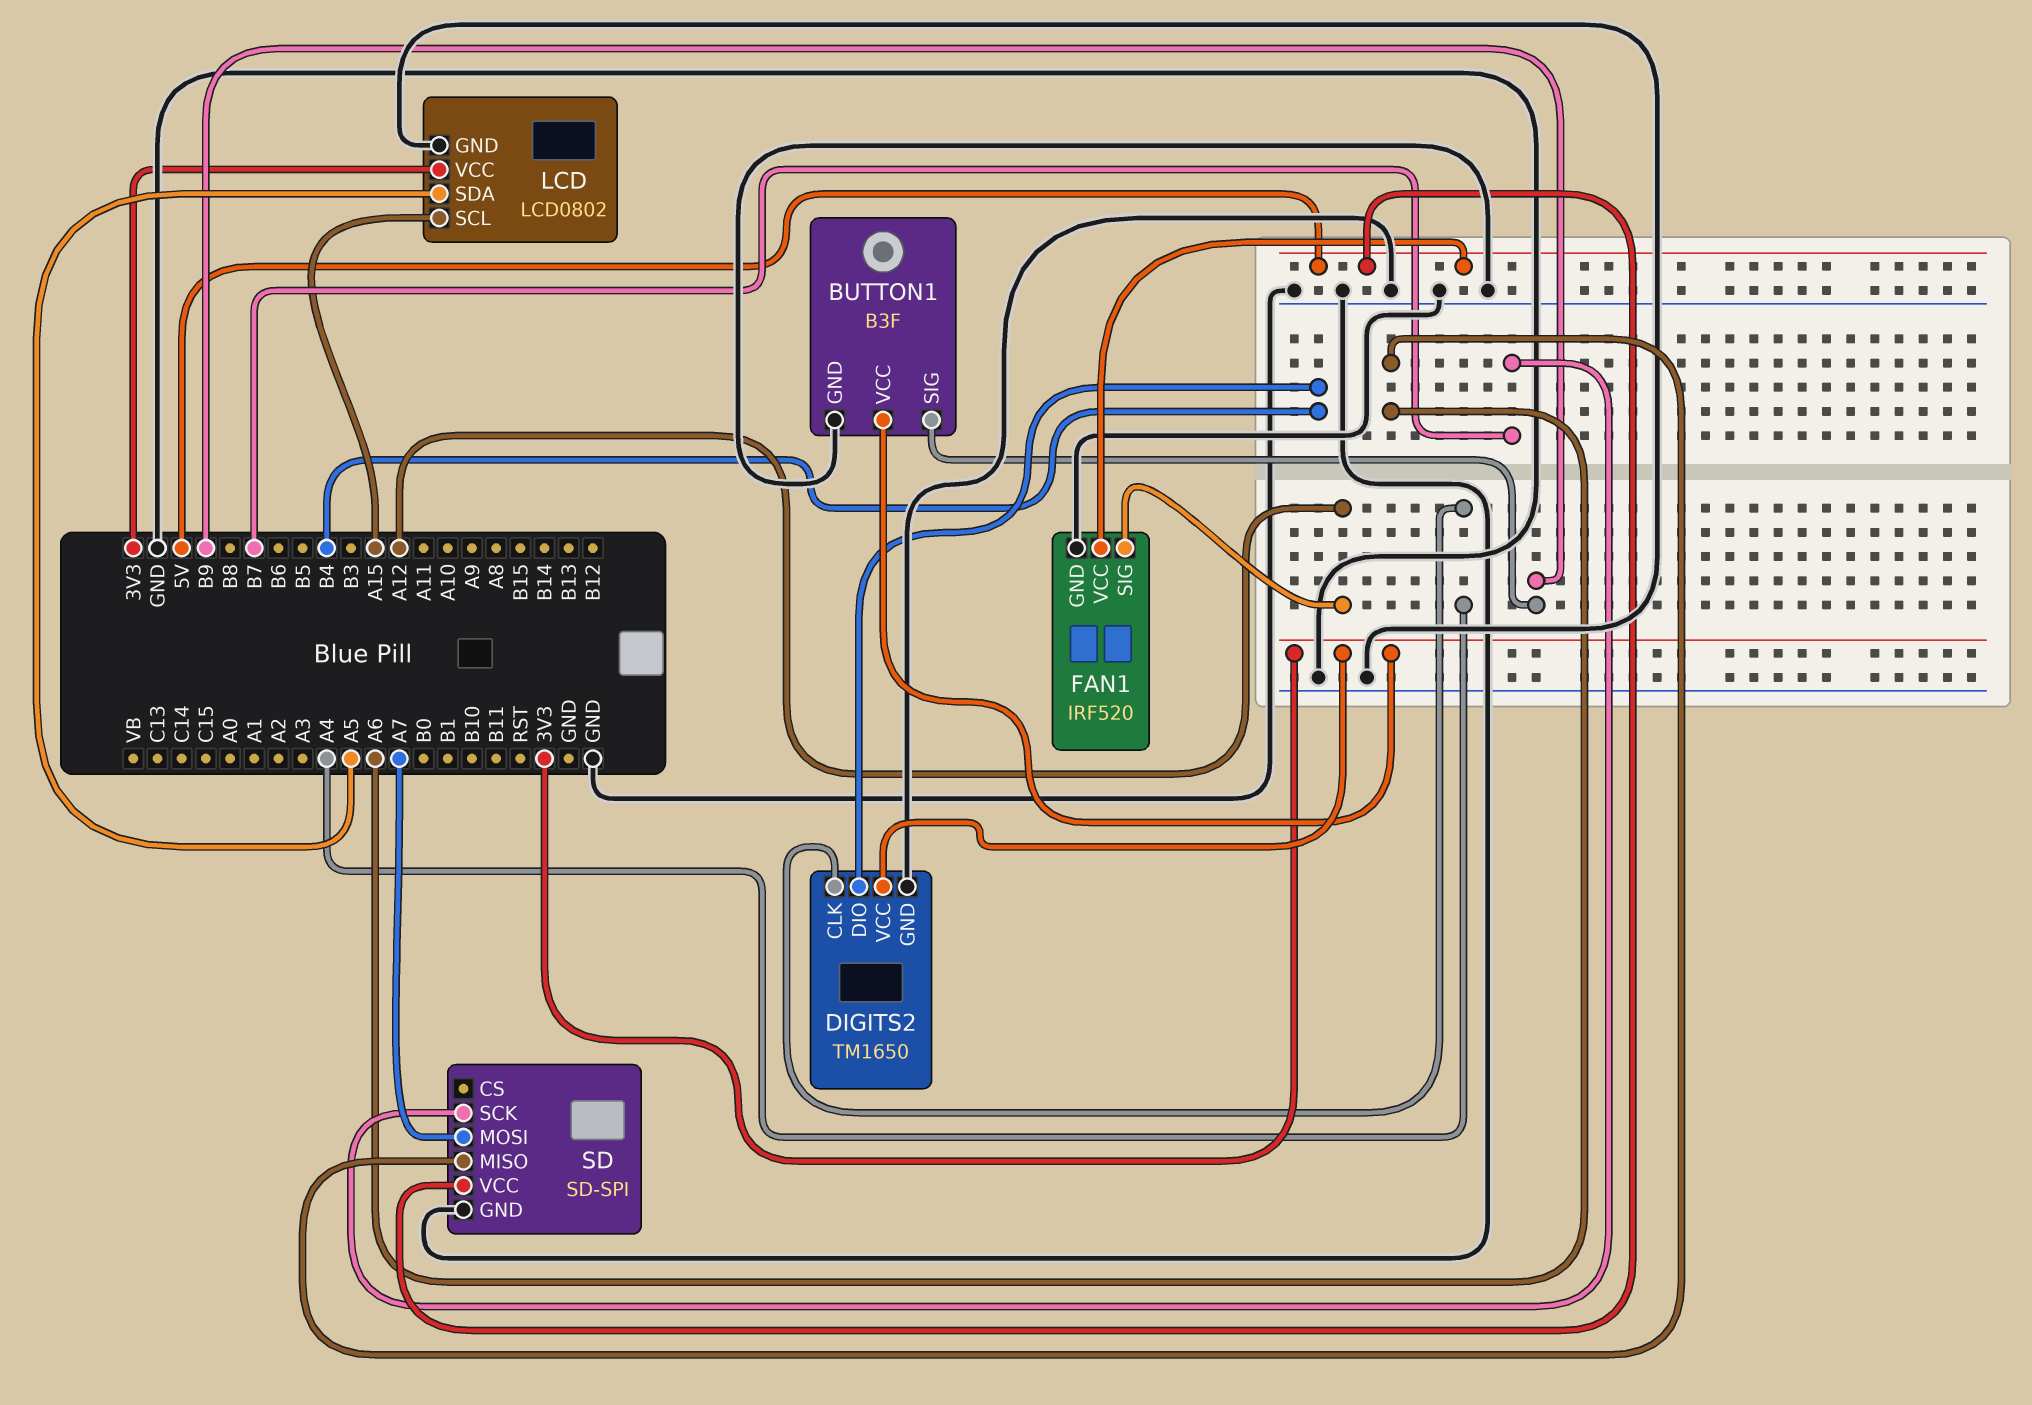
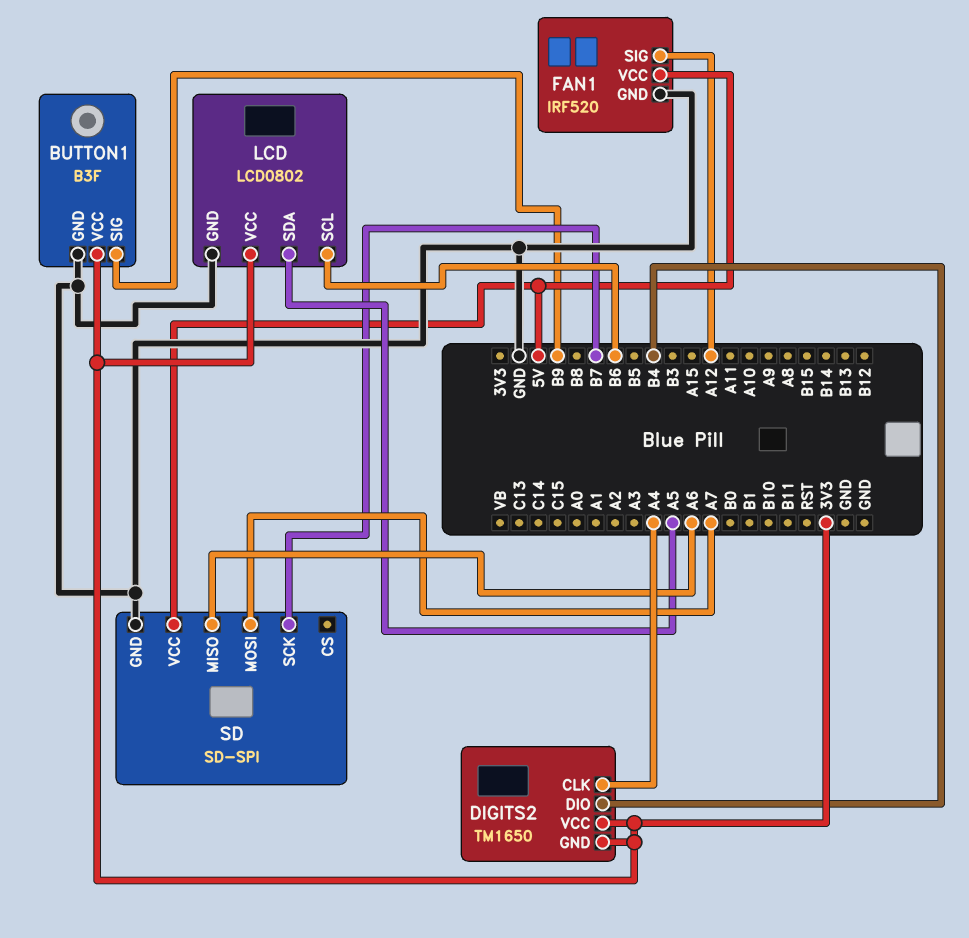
DIGITS2 pin GND: GND -> 3V3
LCD pin SCL: A15 -> B6

